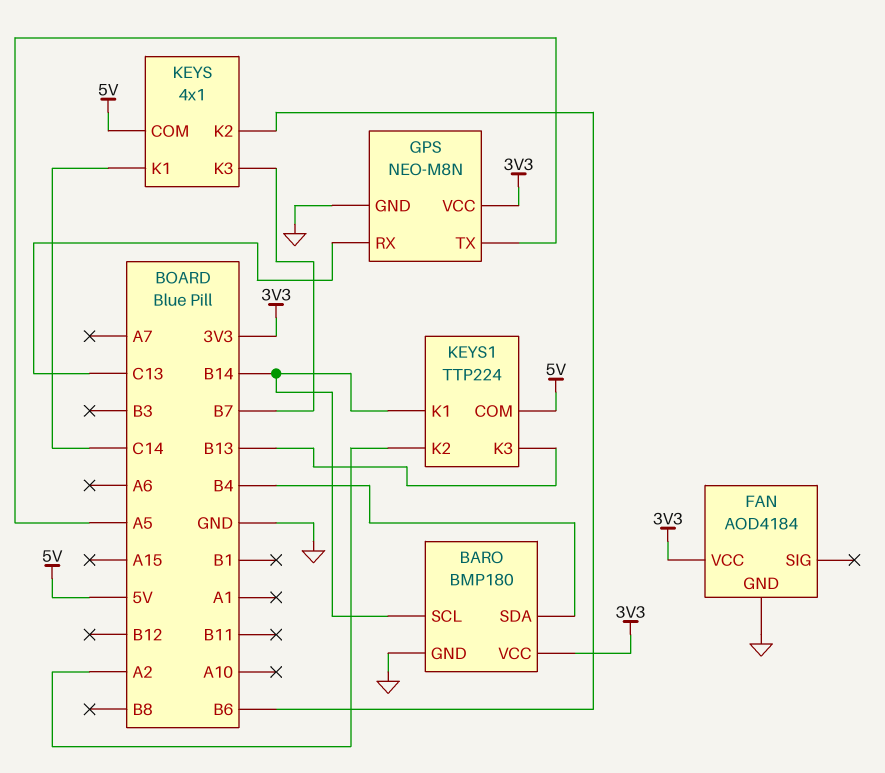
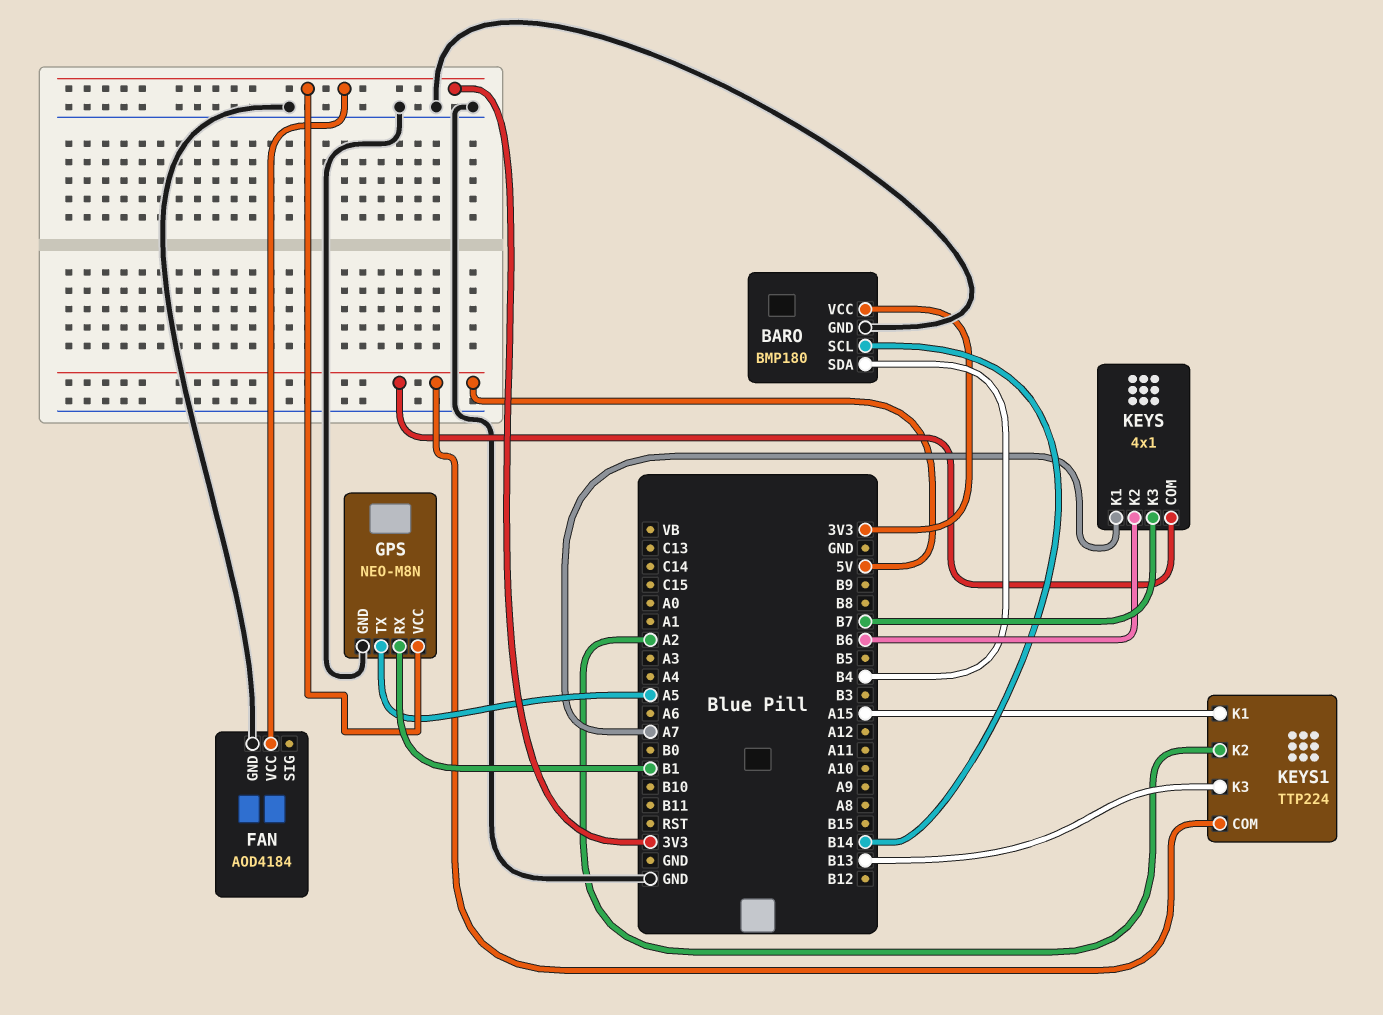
GPS pin RX: C13 -> B1
KEYS pin K1: C14 -> A7
KEYS1 pin K1: B14 -> A15

